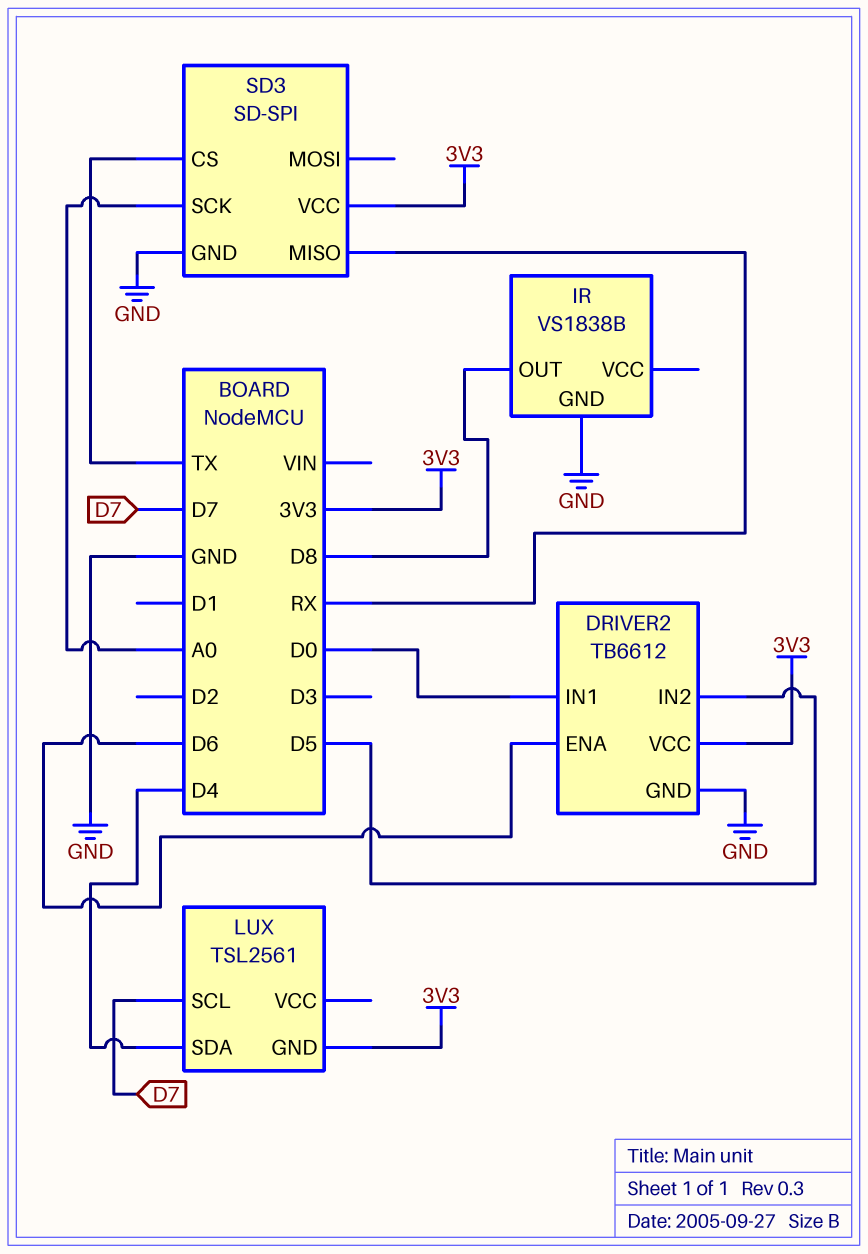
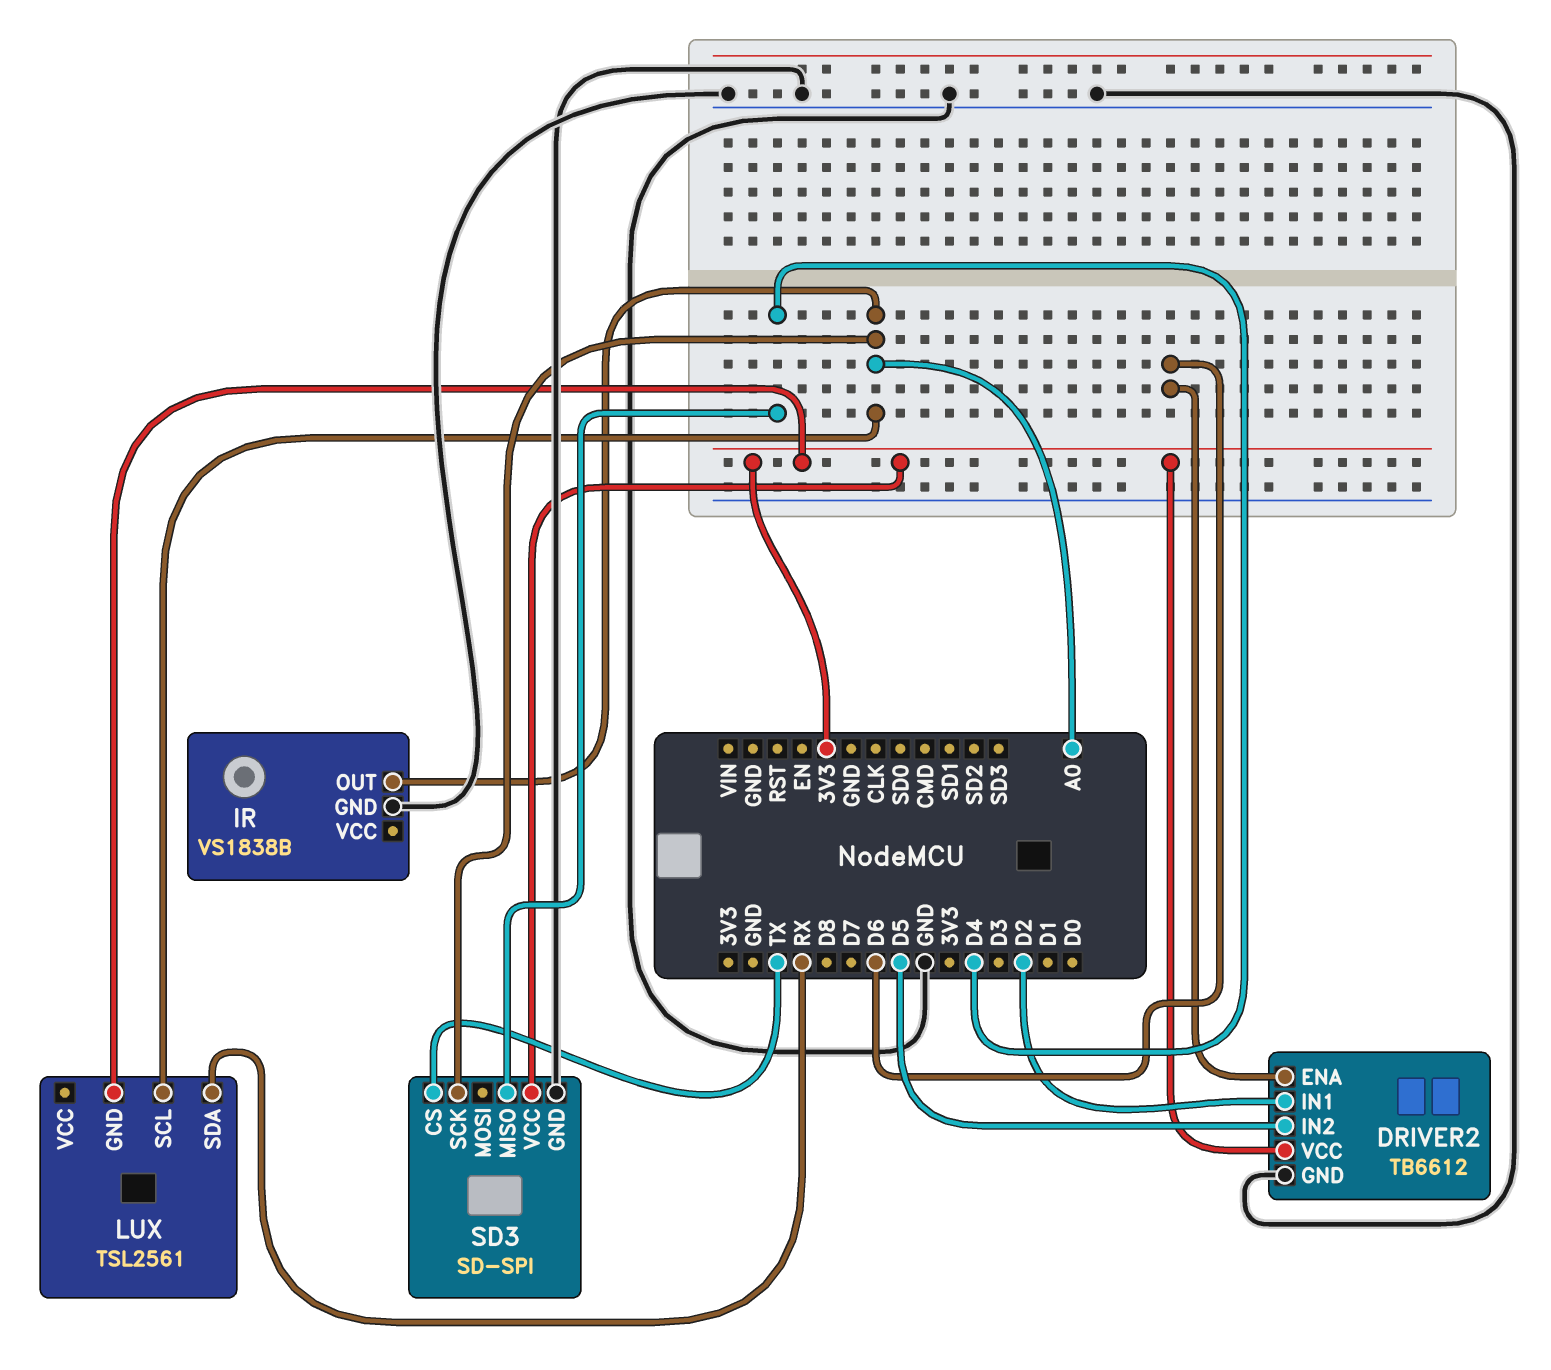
DRIVER2 pin IN1: D0 -> D2
IR pin OUT: D8 -> A0
LUX pin SCL: D7 -> A0
LUX pin SDA: D4 -> RX
SD3 pin MISO: RX -> D4

